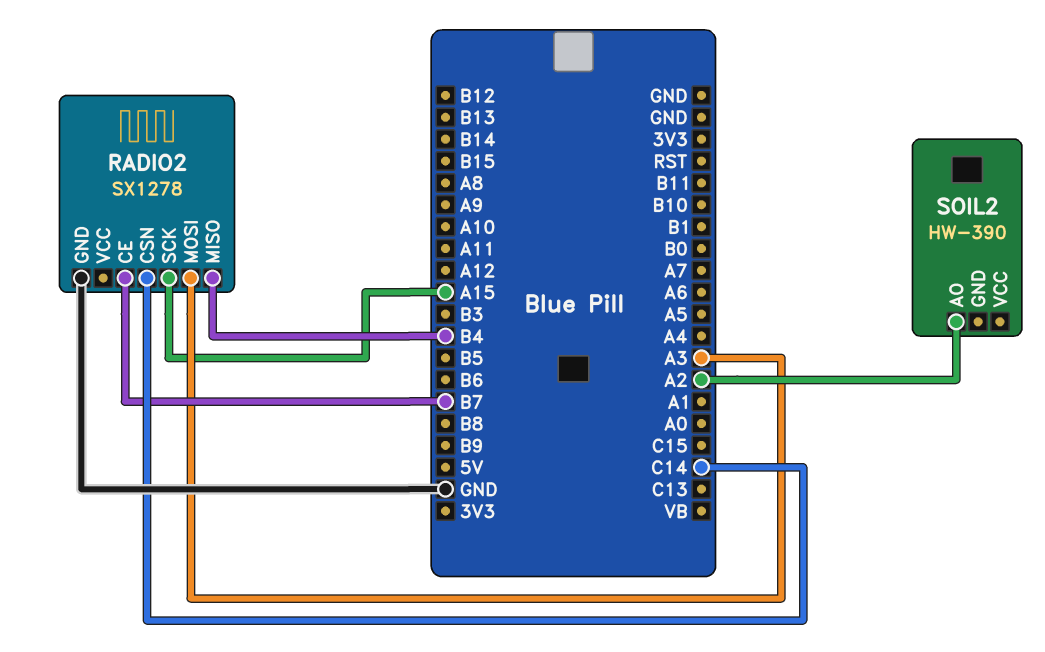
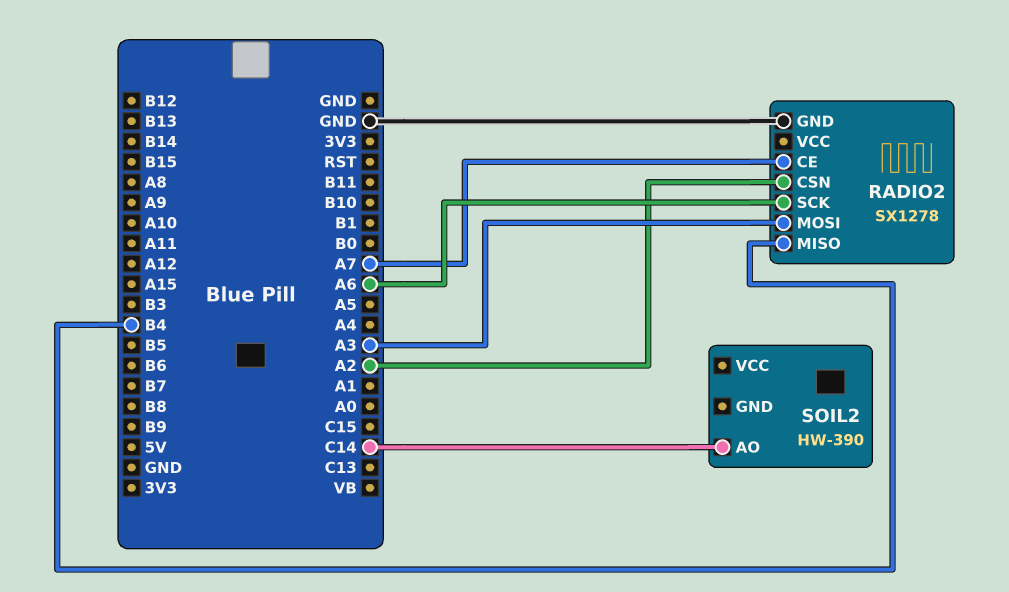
RADIO2 pin CE: B7 -> A7
RADIO2 pin CSN: C14 -> A2
RADIO2 pin SCK: A15 -> A6
SOIL2 pin AO: A2 -> C14

